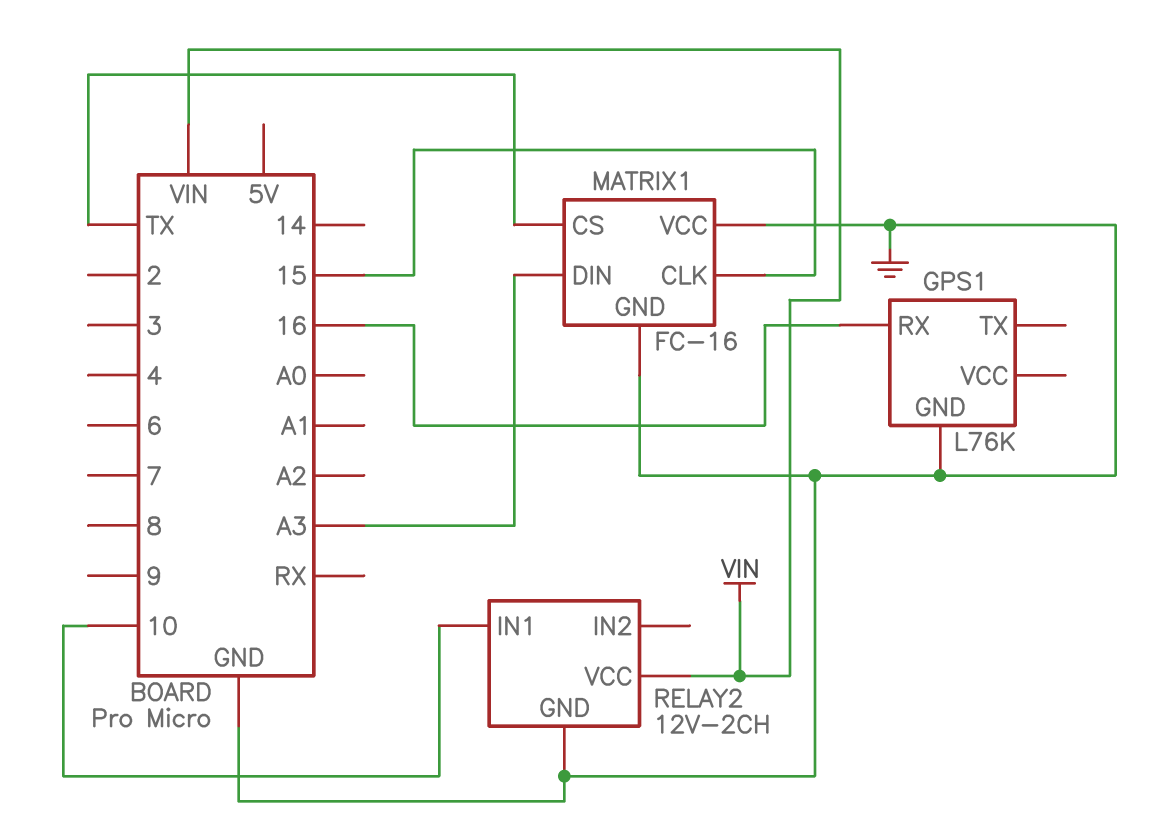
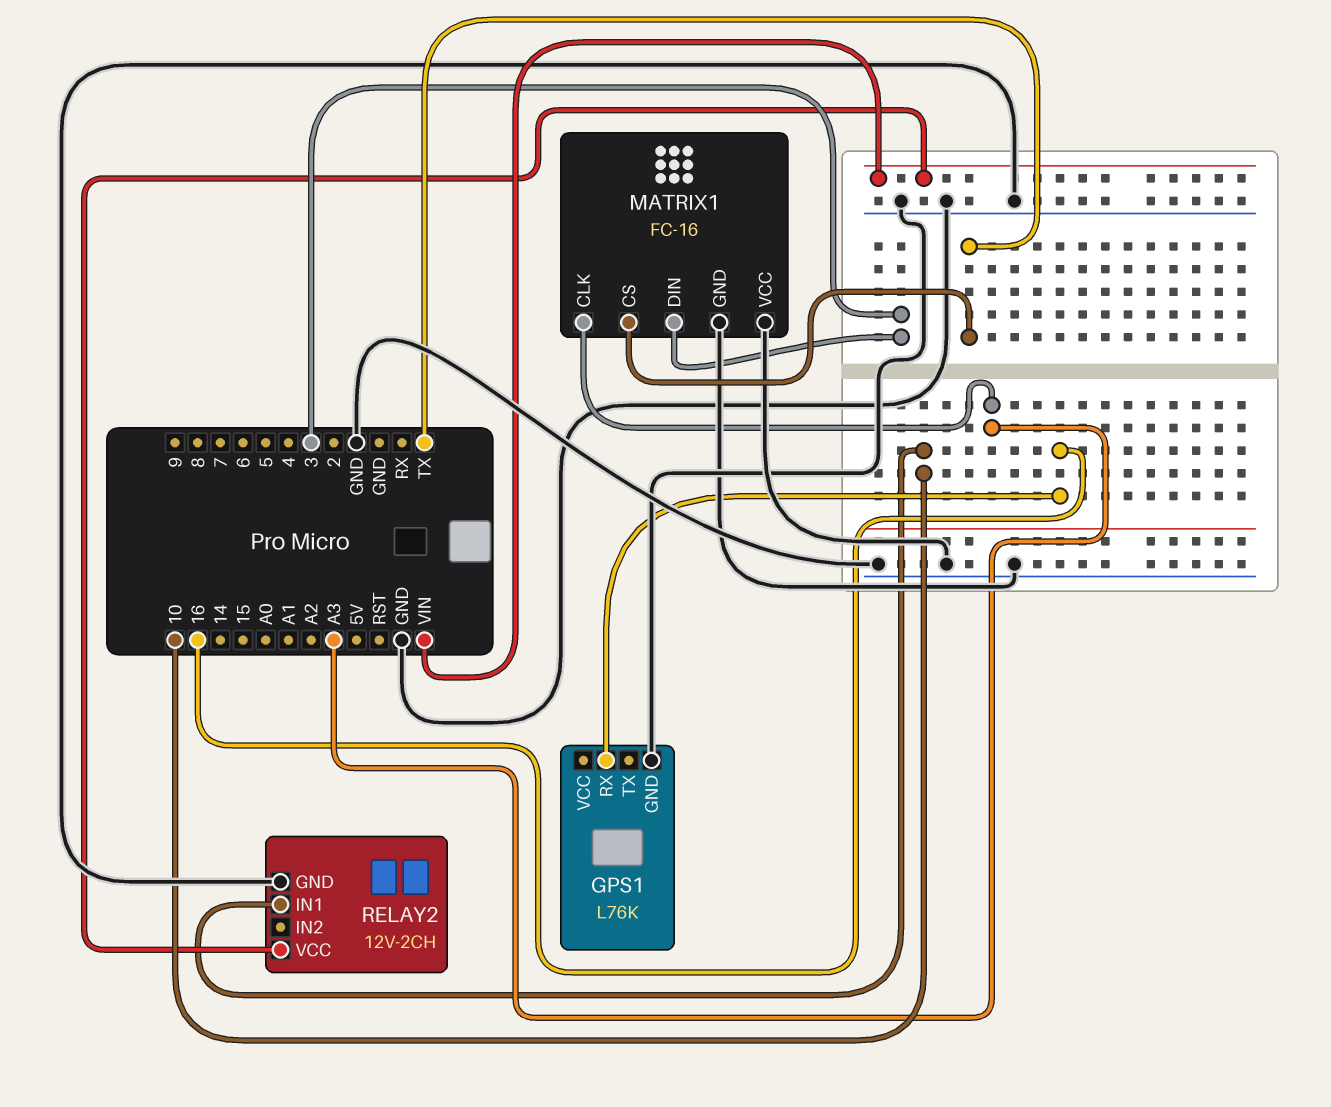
MATRIX1 pin CLK: 15 -> A3
MATRIX1 pin DIN: A3 -> 3

